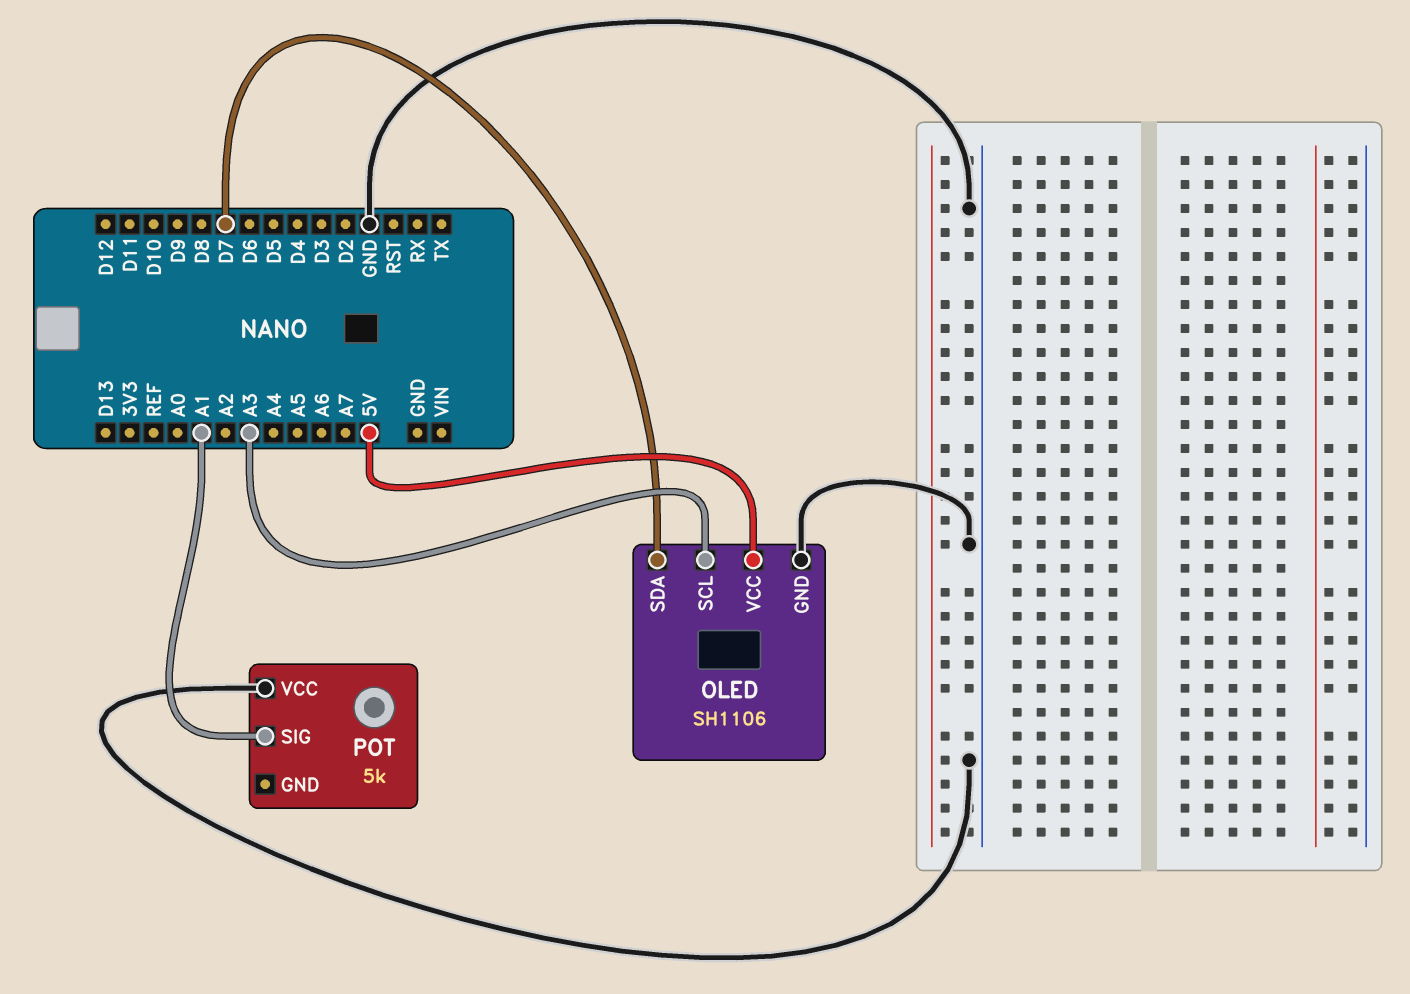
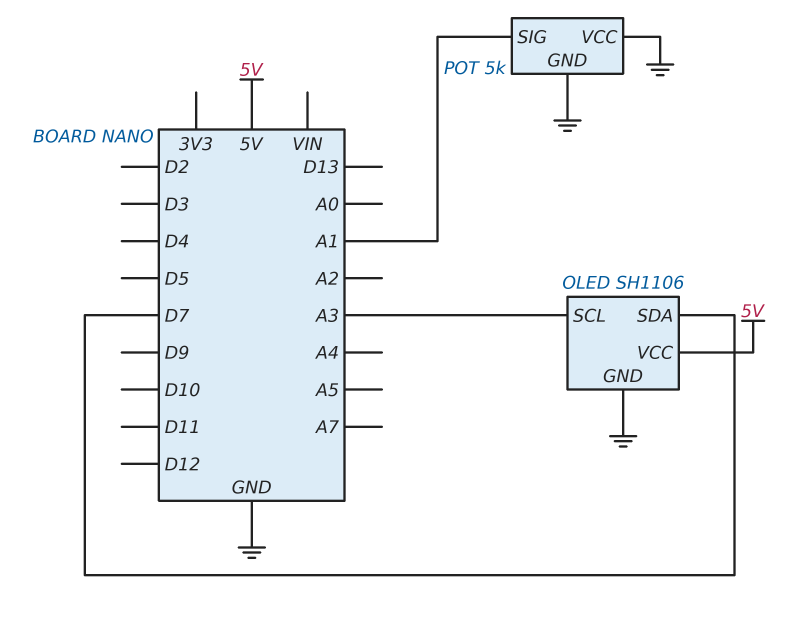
POT pin GND: none -> GND

